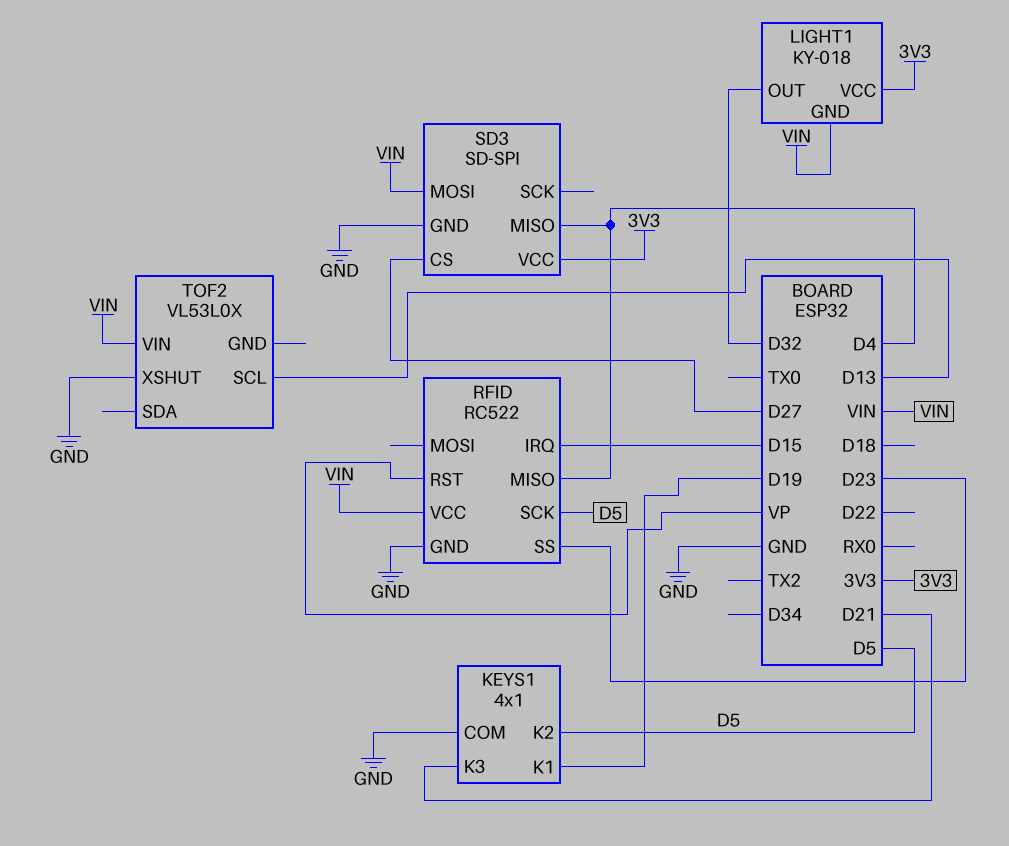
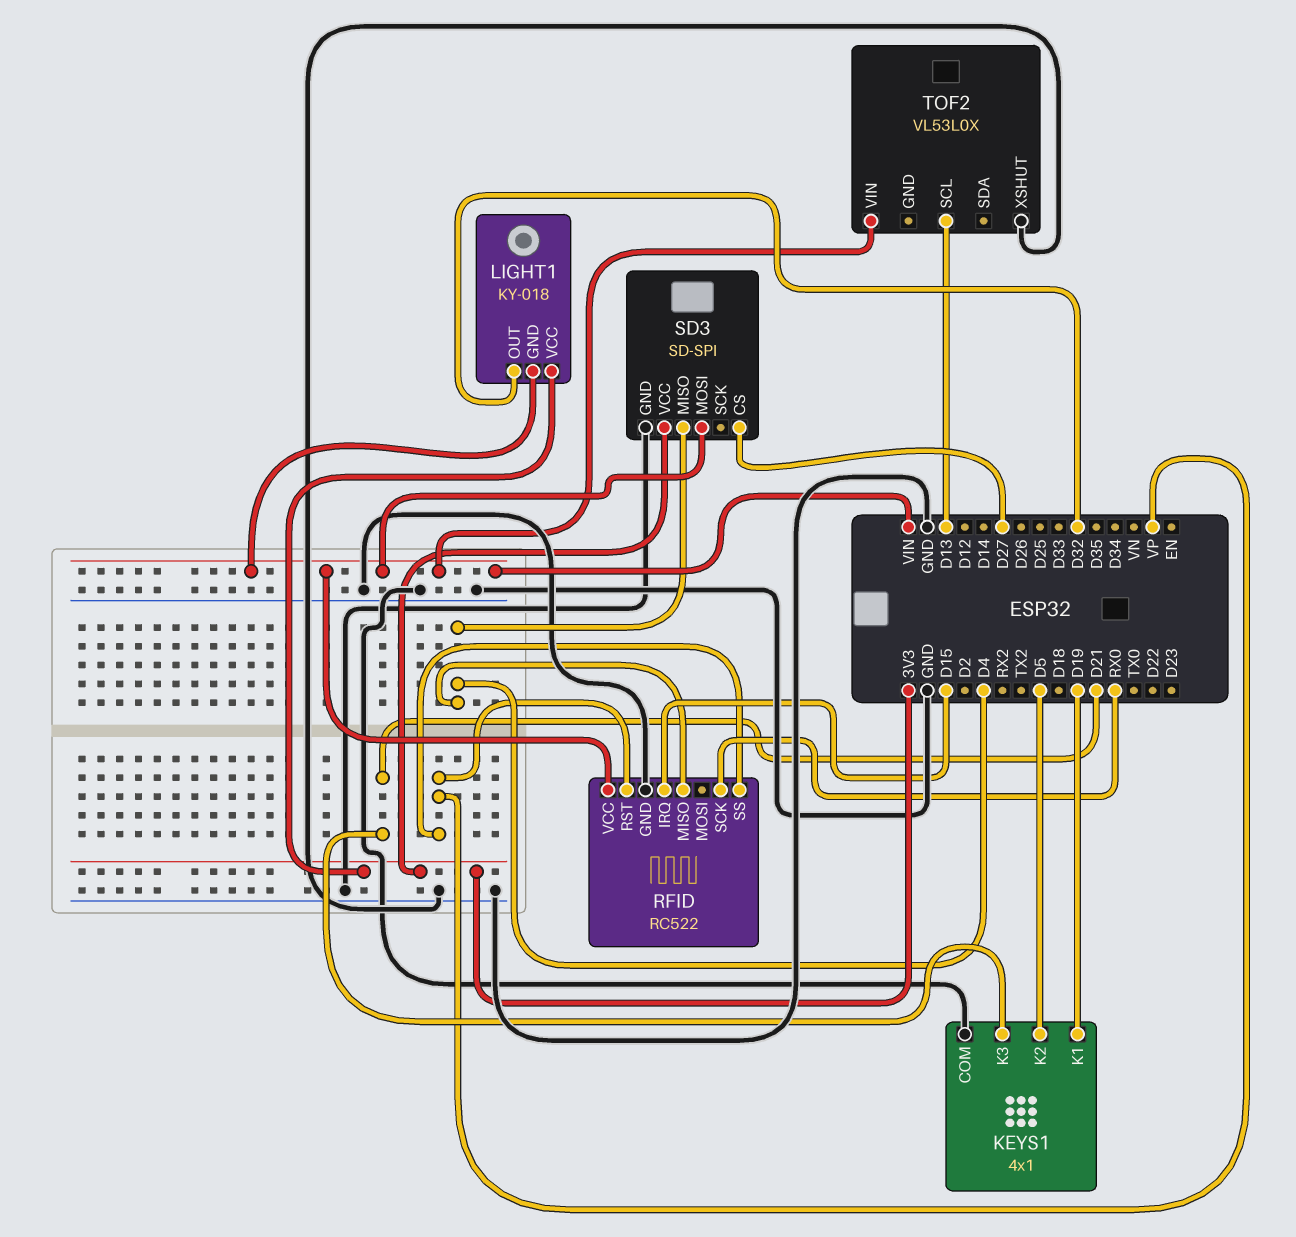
RFID pin SCK: D5 -> RX0
RFID pin SS: D23 -> VP

